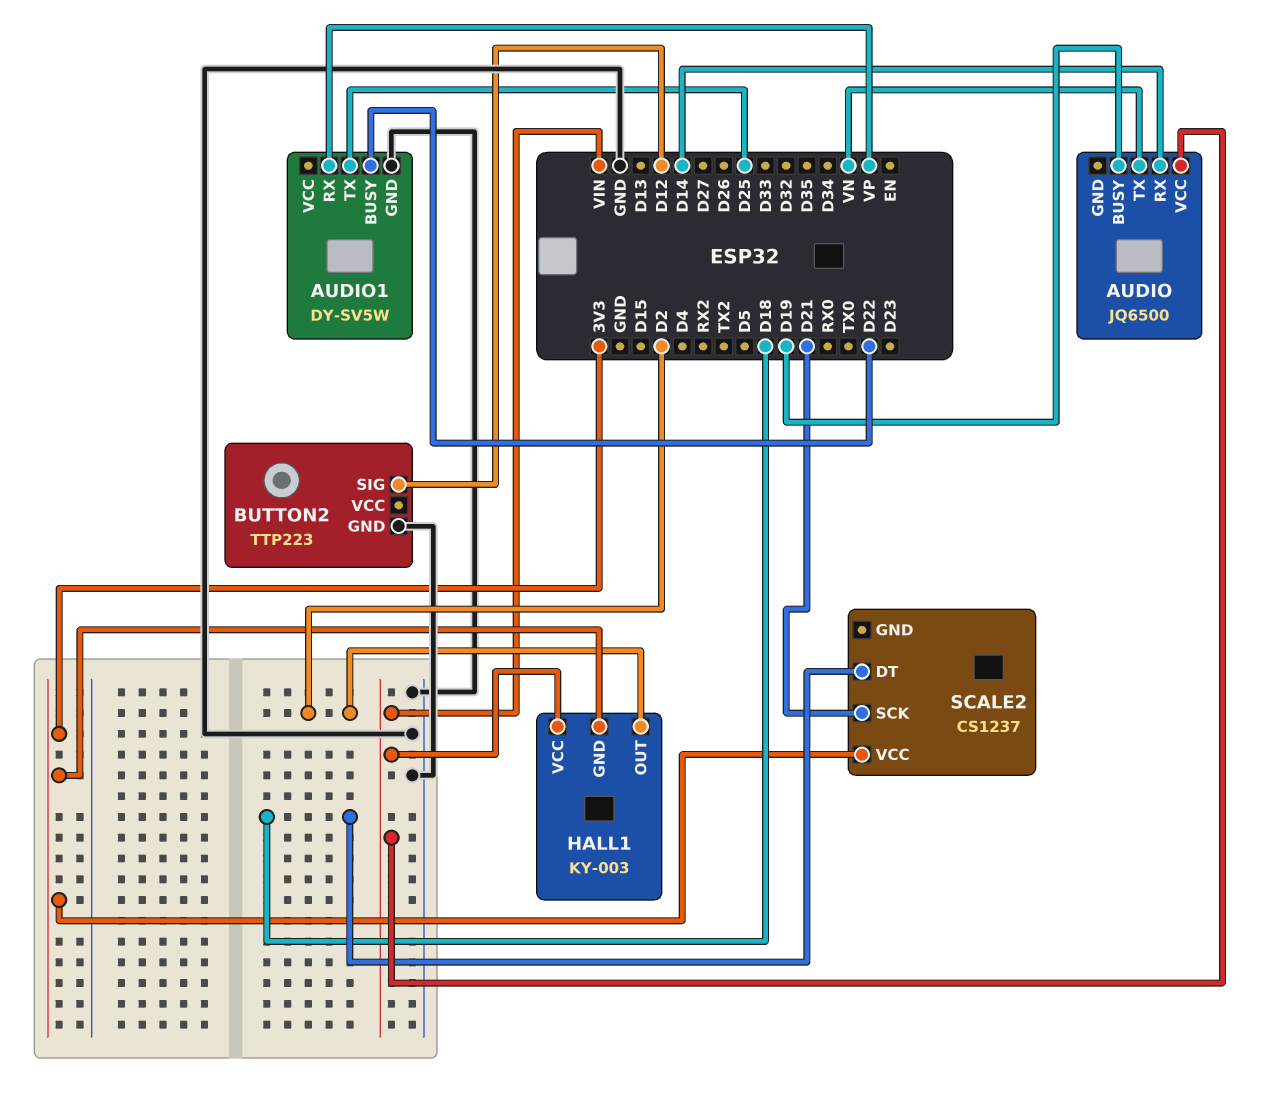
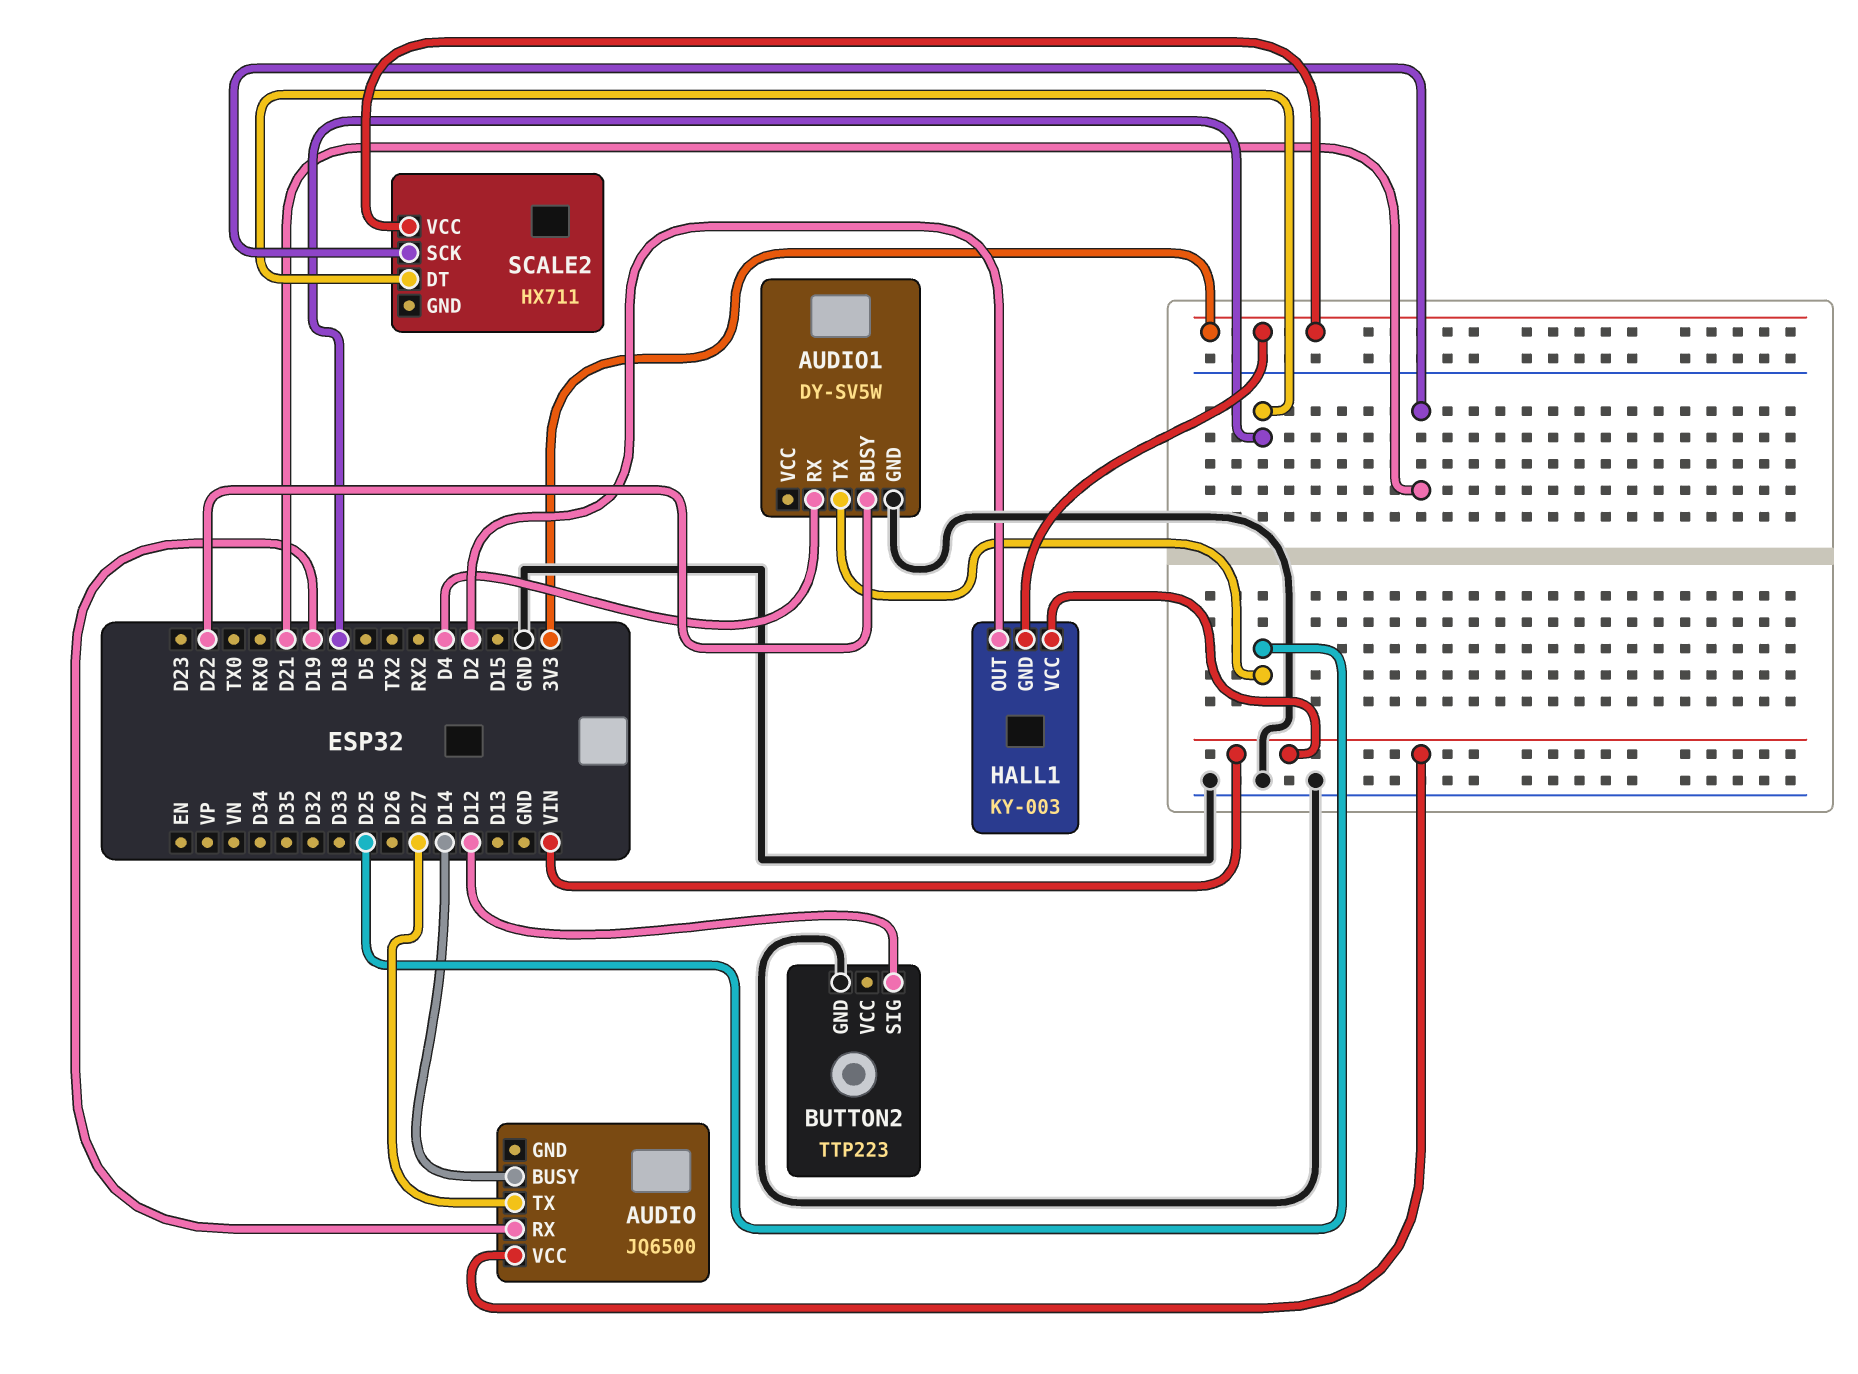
AUDIO pin BUSY: D19 -> D14
AUDIO pin RX: D14 -> D19
AUDIO pin TX: VN -> D27
AUDIO1 pin RX: VP -> D4
SCALE2: CS1237 -> HX711

